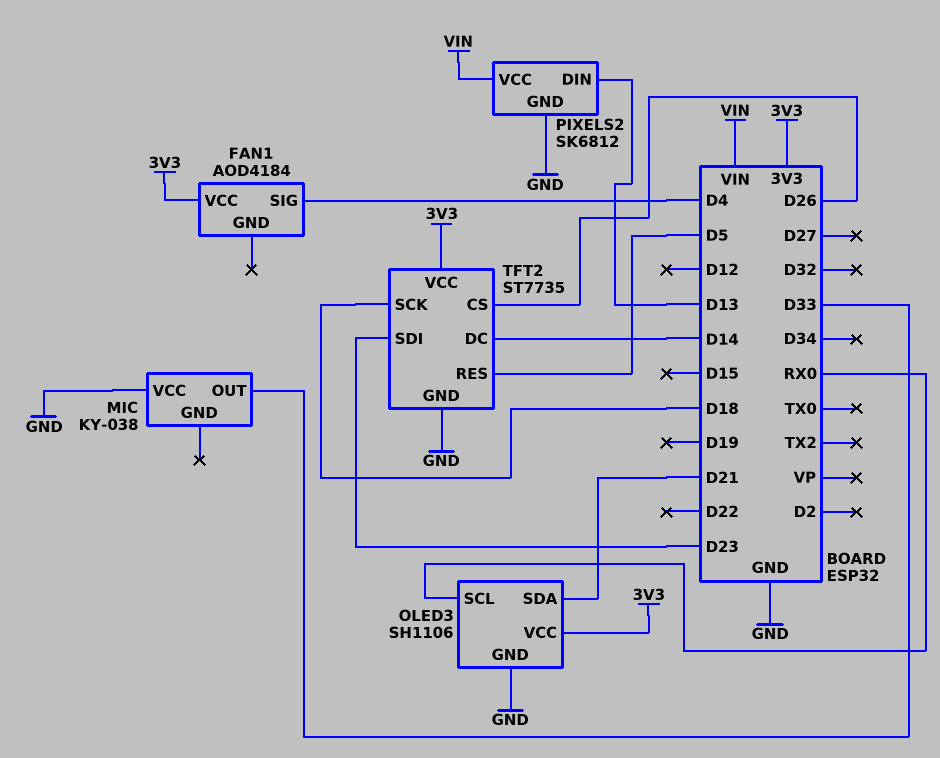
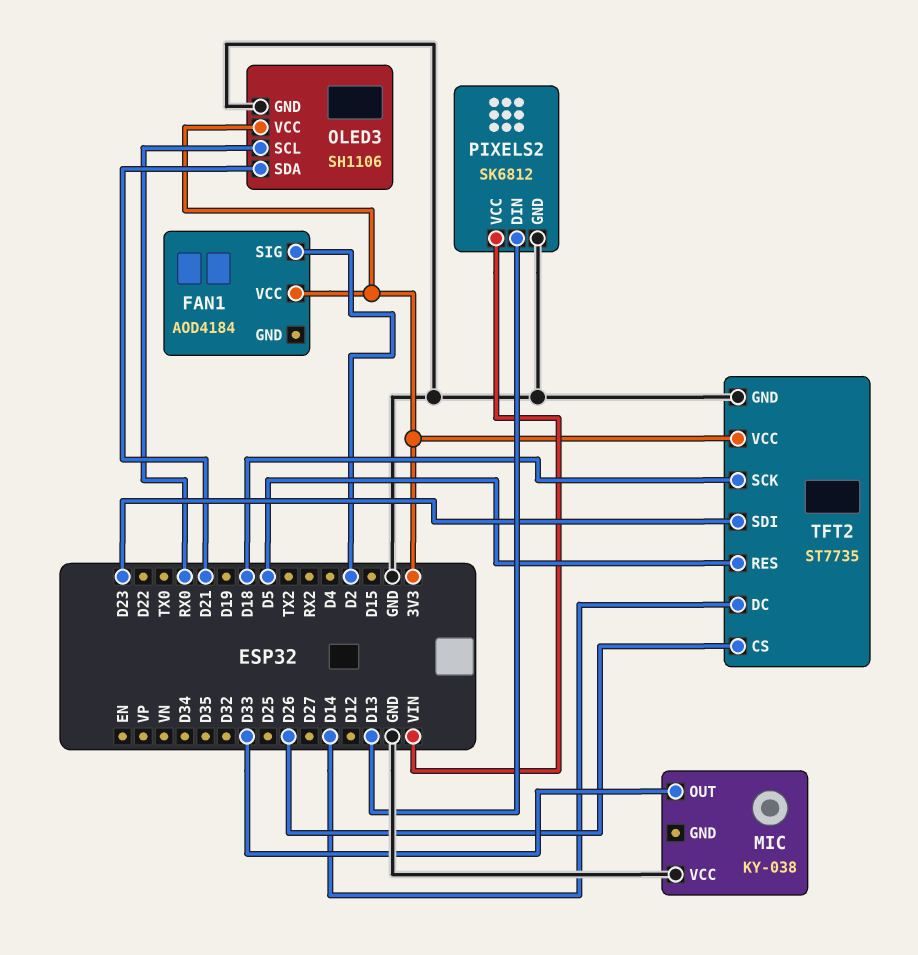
FAN1 pin SIG: D4 -> D2

